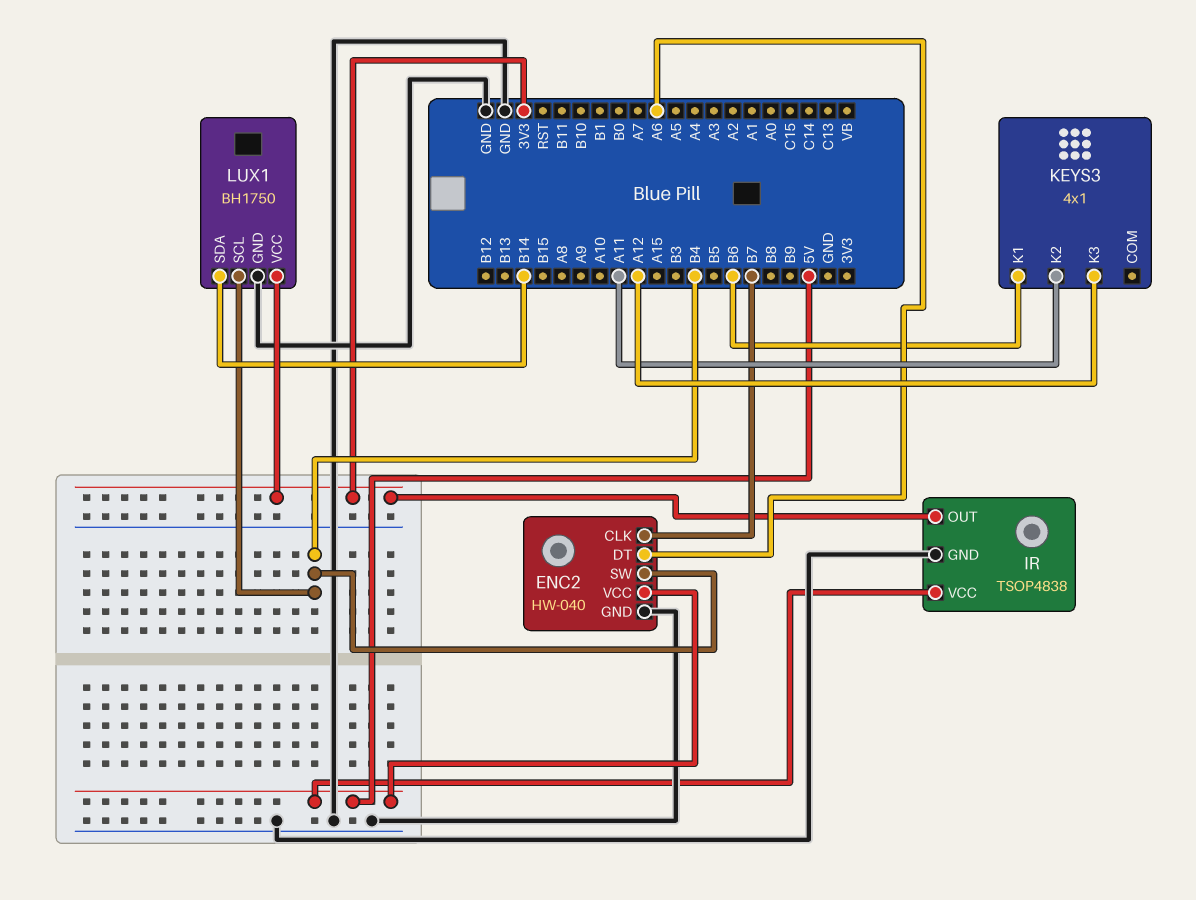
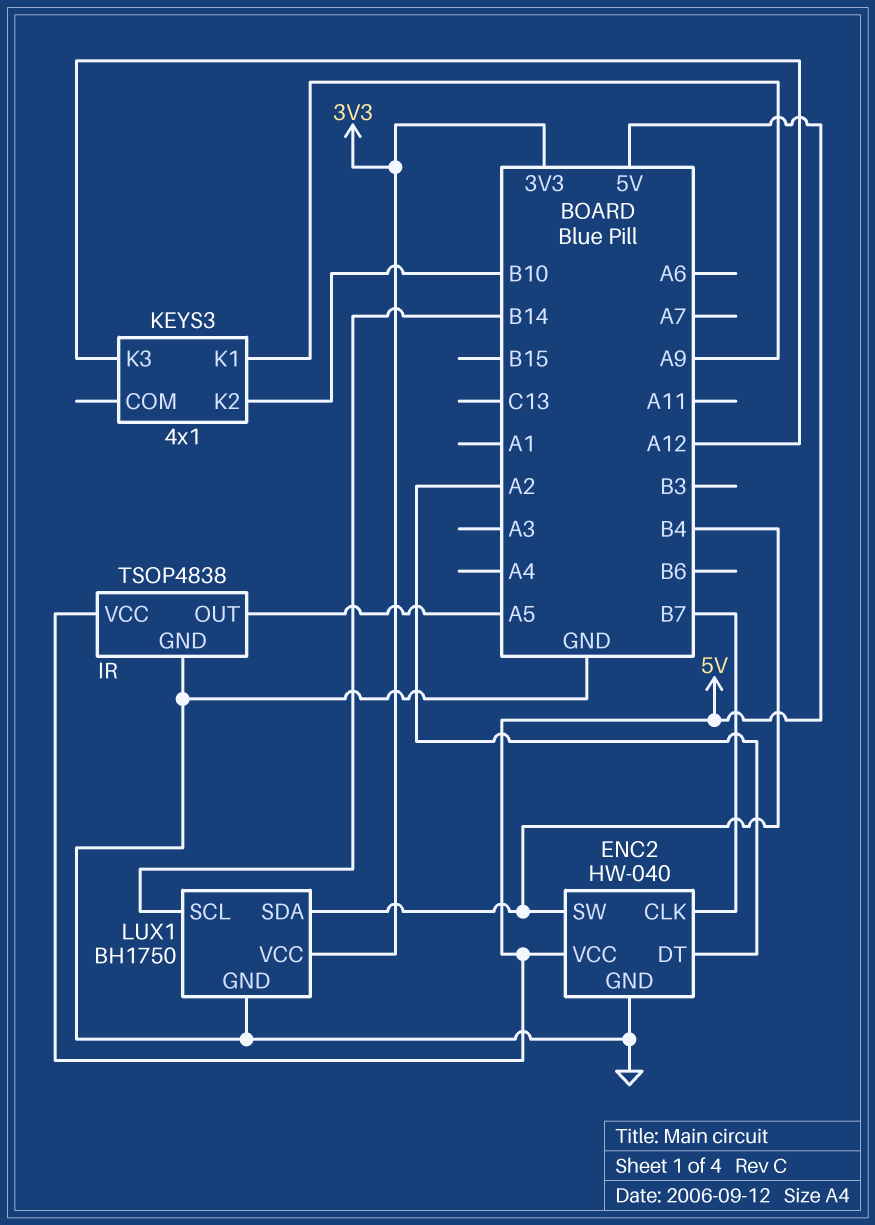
ENC2 pin DT: A6 -> A2
IR pin OUT: 3V3 -> A5
KEYS3 pin K1: B6 -> A9
KEYS3 pin K2: A11 -> B10
LUX1 pin SCL: B4 -> B14
LUX1 pin SDA: B14 -> B4

